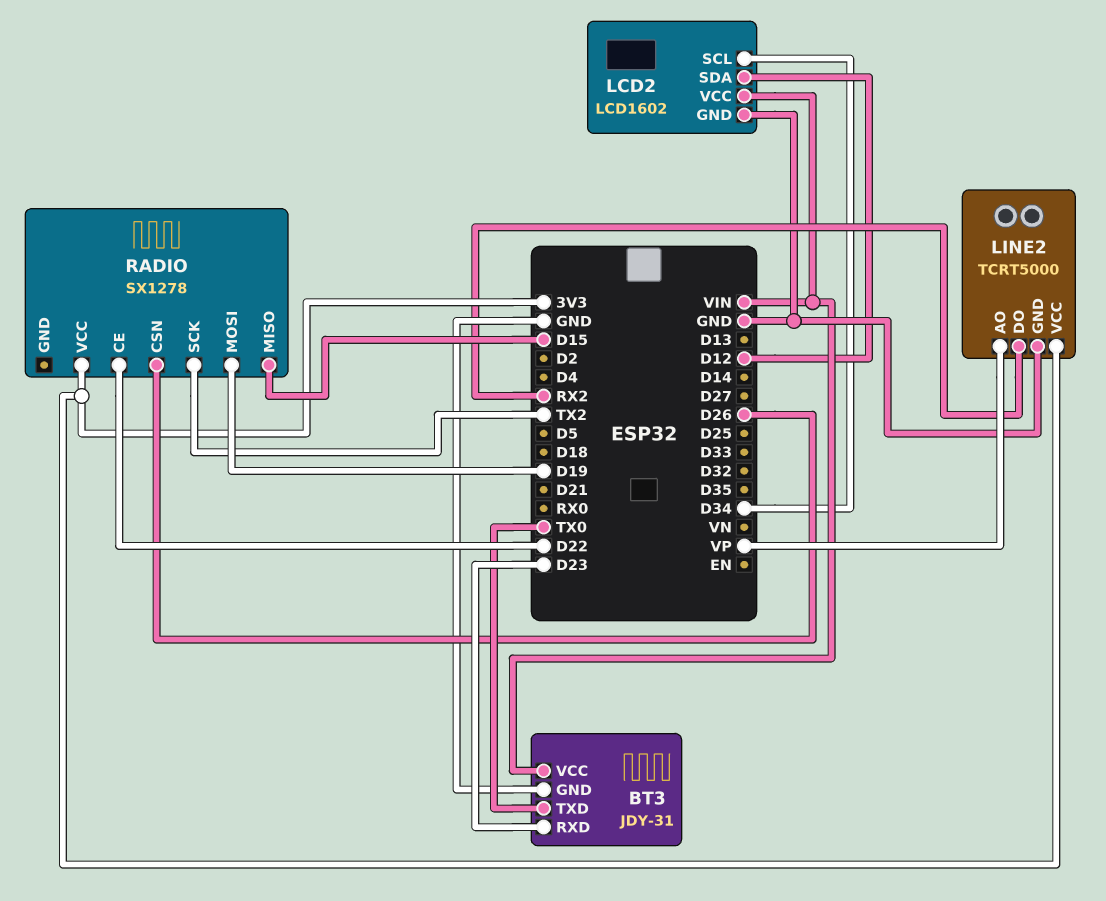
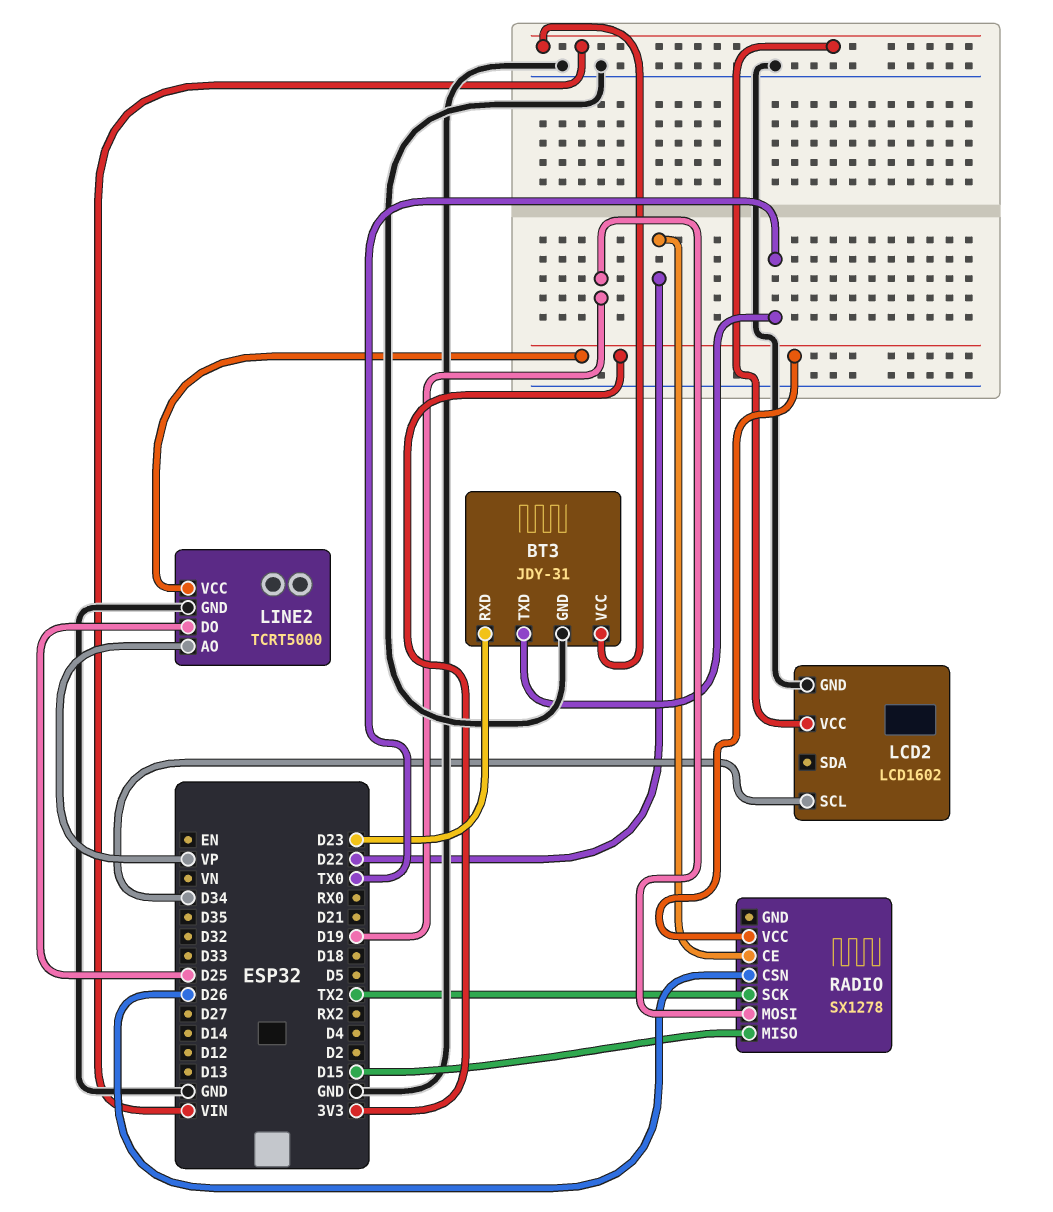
LCD2 pin SDA: D12 -> none
LINE2 pin DO: RX2 -> D25

